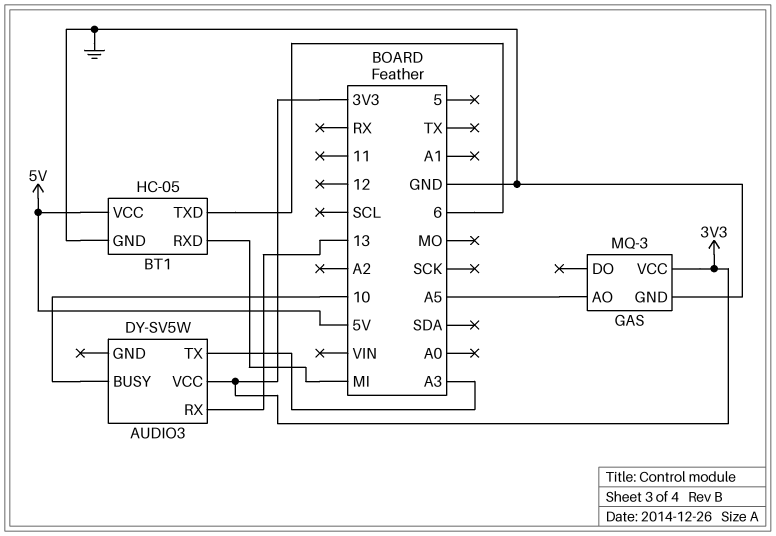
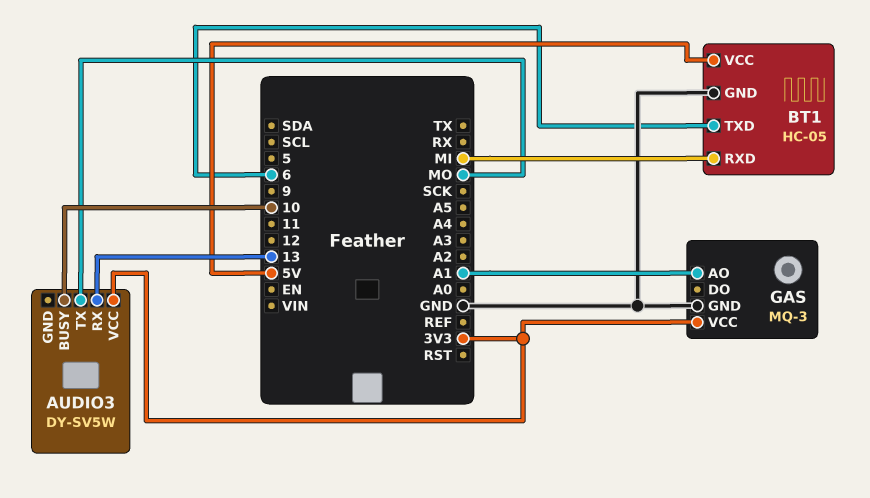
AUDIO3 pin TX: A3 -> MO
GAS pin AO: A5 -> A1

